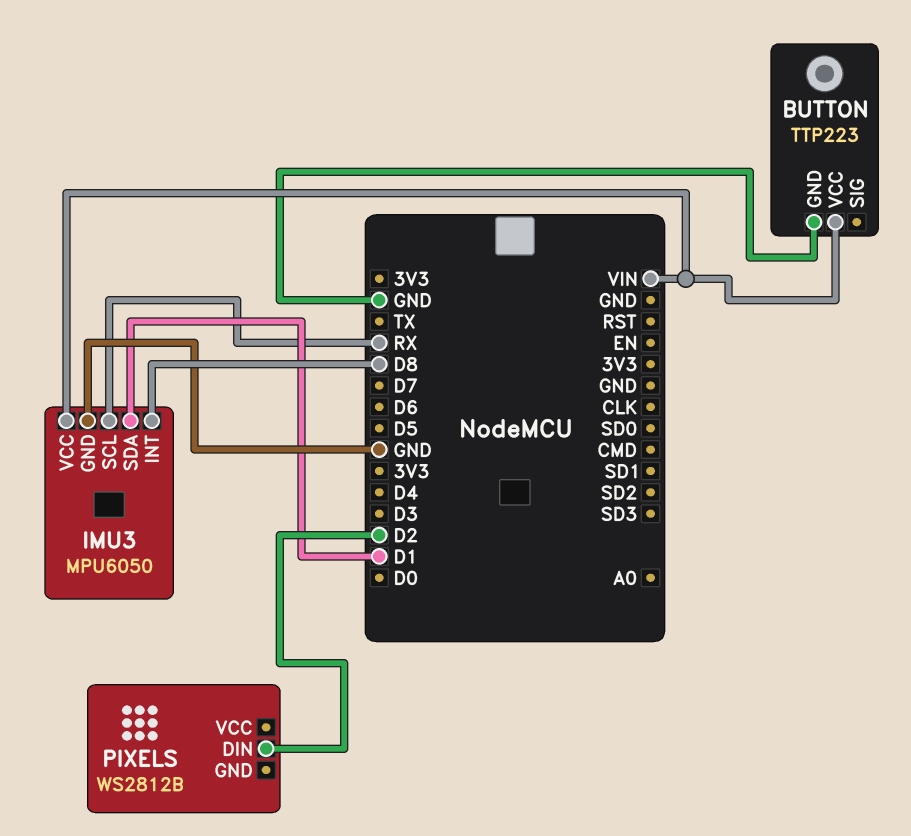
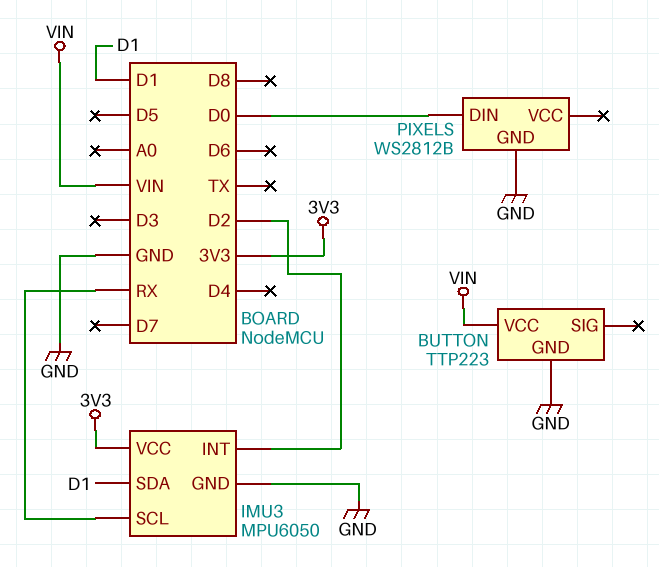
IMU3 pin INT: D8 -> D2
IMU3 pin VCC: VIN -> 3V3
PIXELS pin DIN: D2 -> D0
PIXELS pin GND: none -> GND

